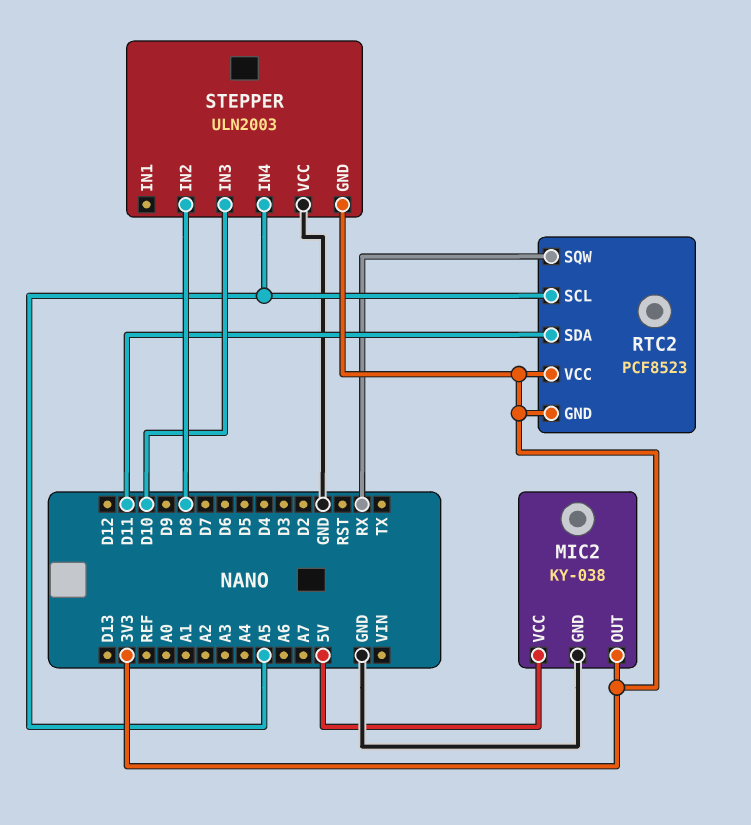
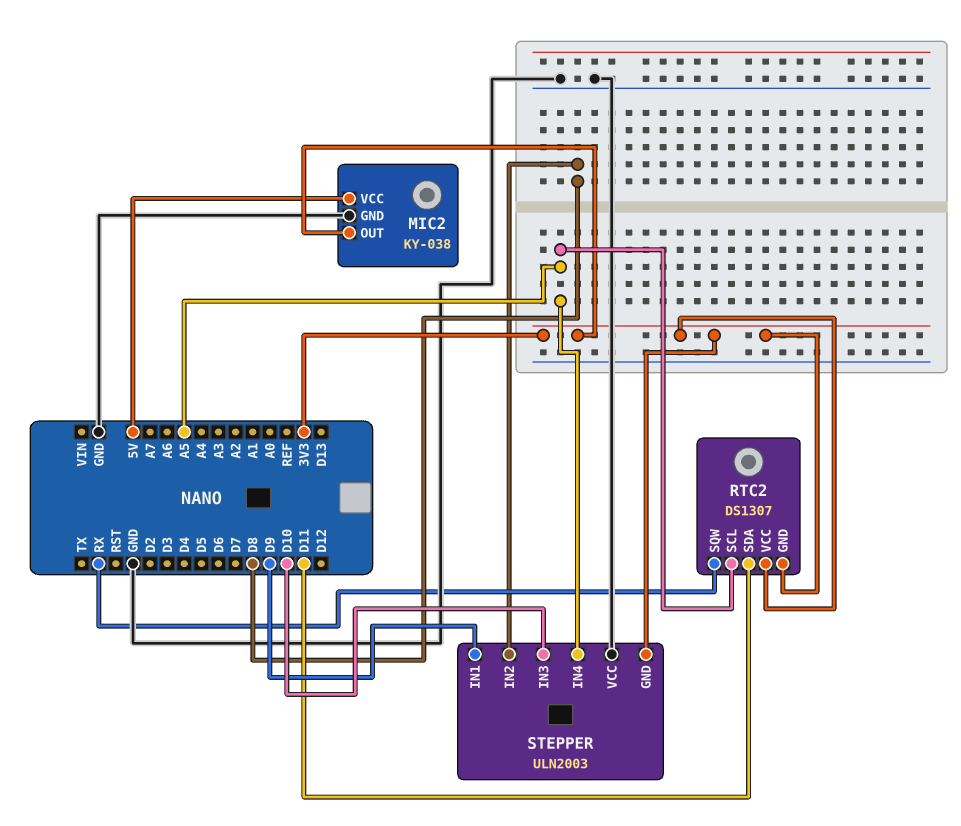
RTC2: PCF8523 -> DS1307
STEPPER pin IN1: none -> D9

